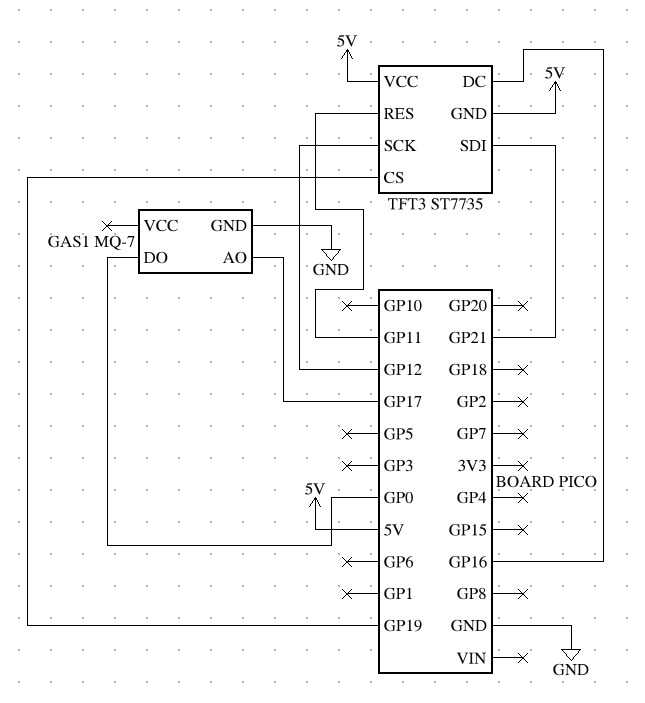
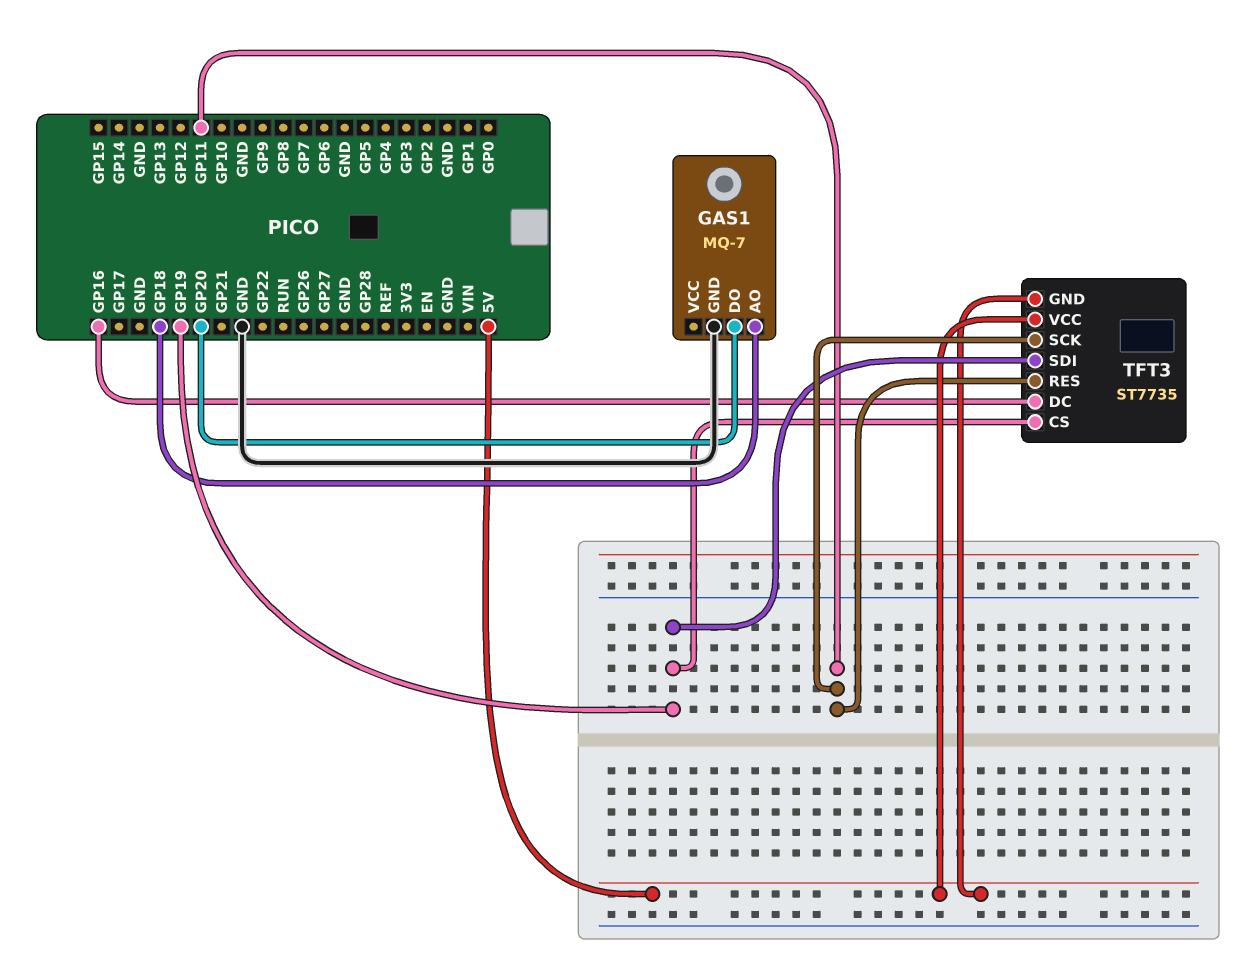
GAS1 pin AO: GP17 -> GP18
GAS1 pin DO: GP0 -> GP20
TFT3 pin SCK: GP12 -> GP11
TFT3 pin SDI: GP21 -> GP19

